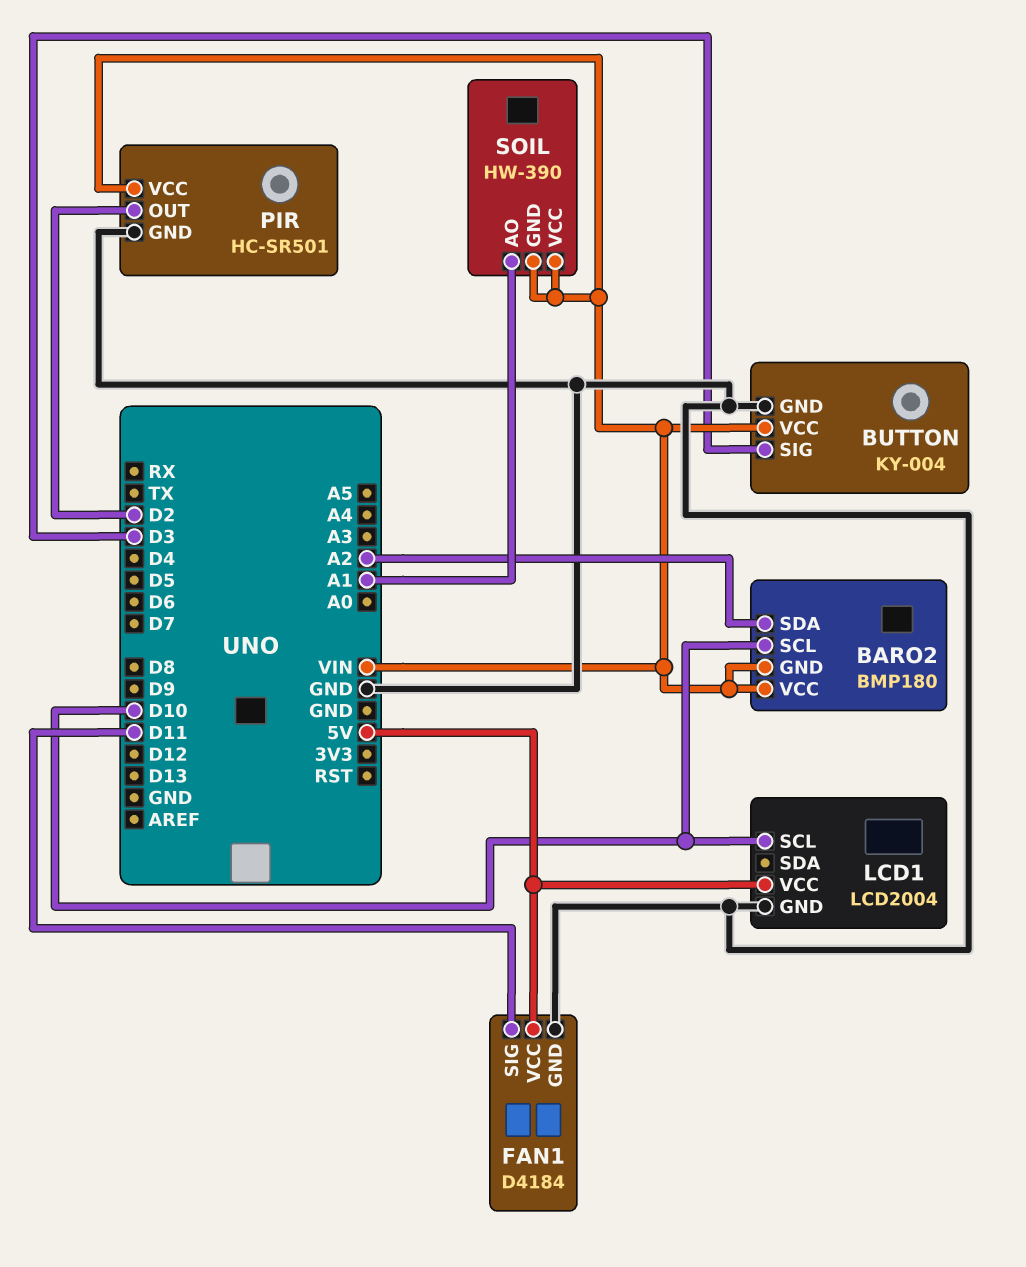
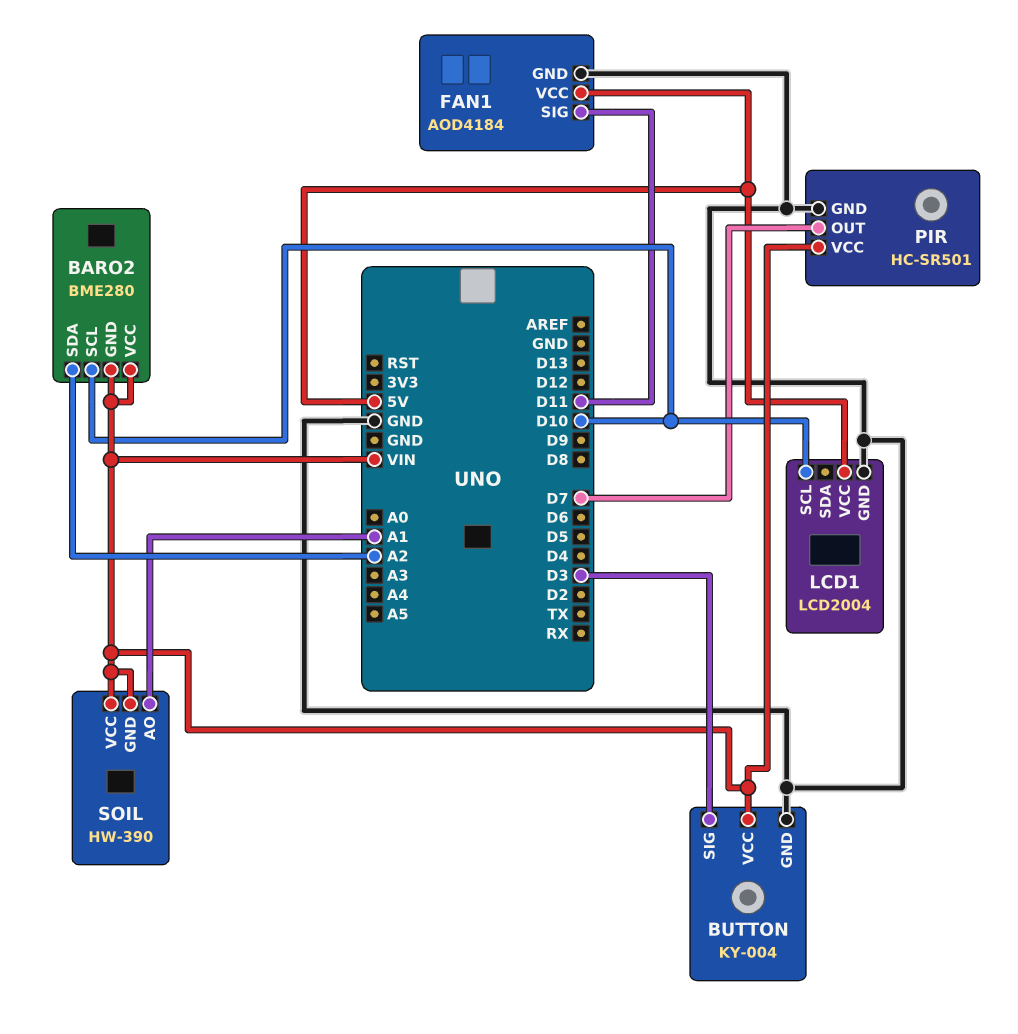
BARO2: BMP180 -> BME280
FAN1: D4184 -> AOD4184
PIR pin OUT: D2 -> D7

